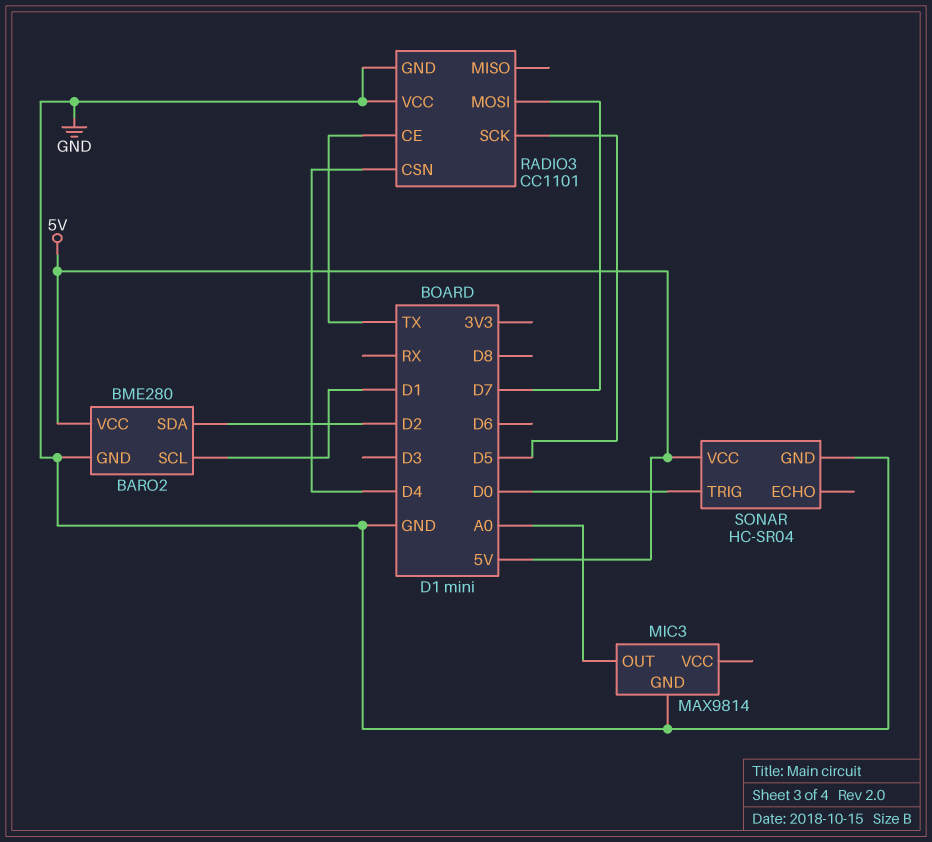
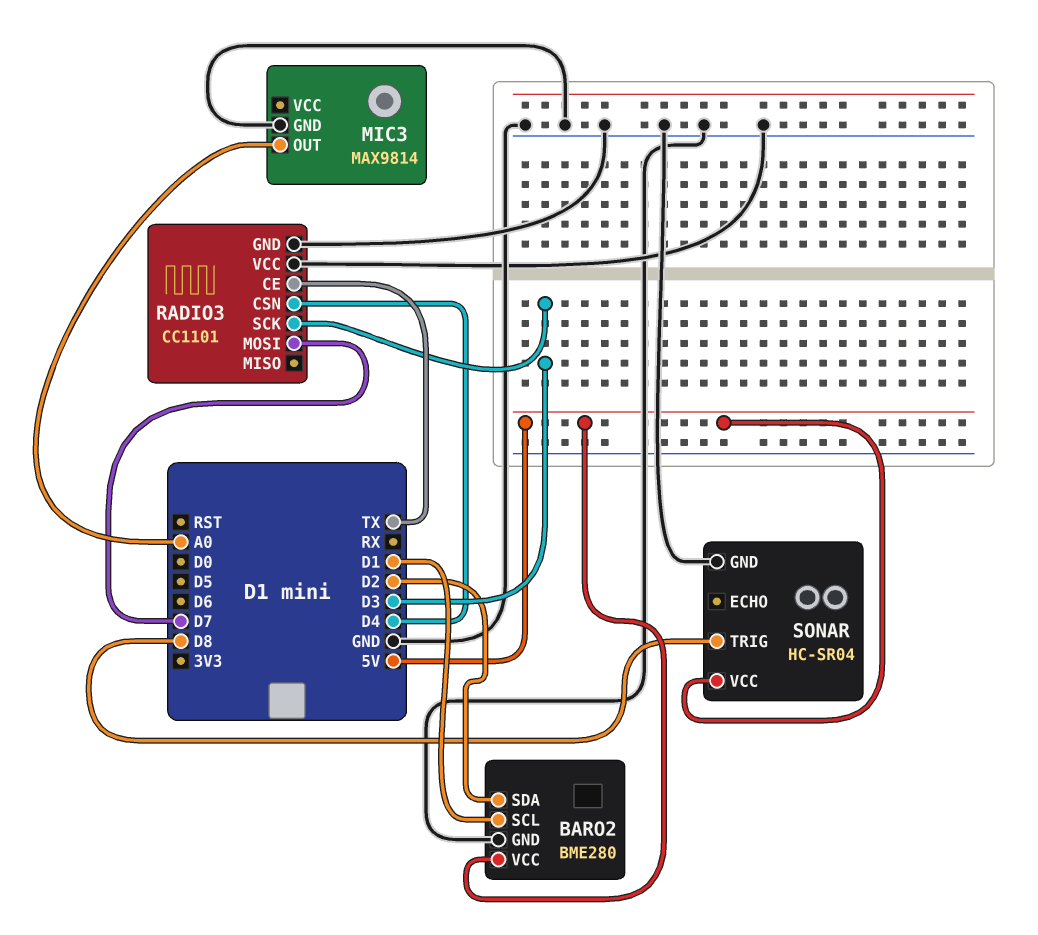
RADIO3 pin SCK: D5 -> D3
SONAR pin TRIG: D0 -> D8

